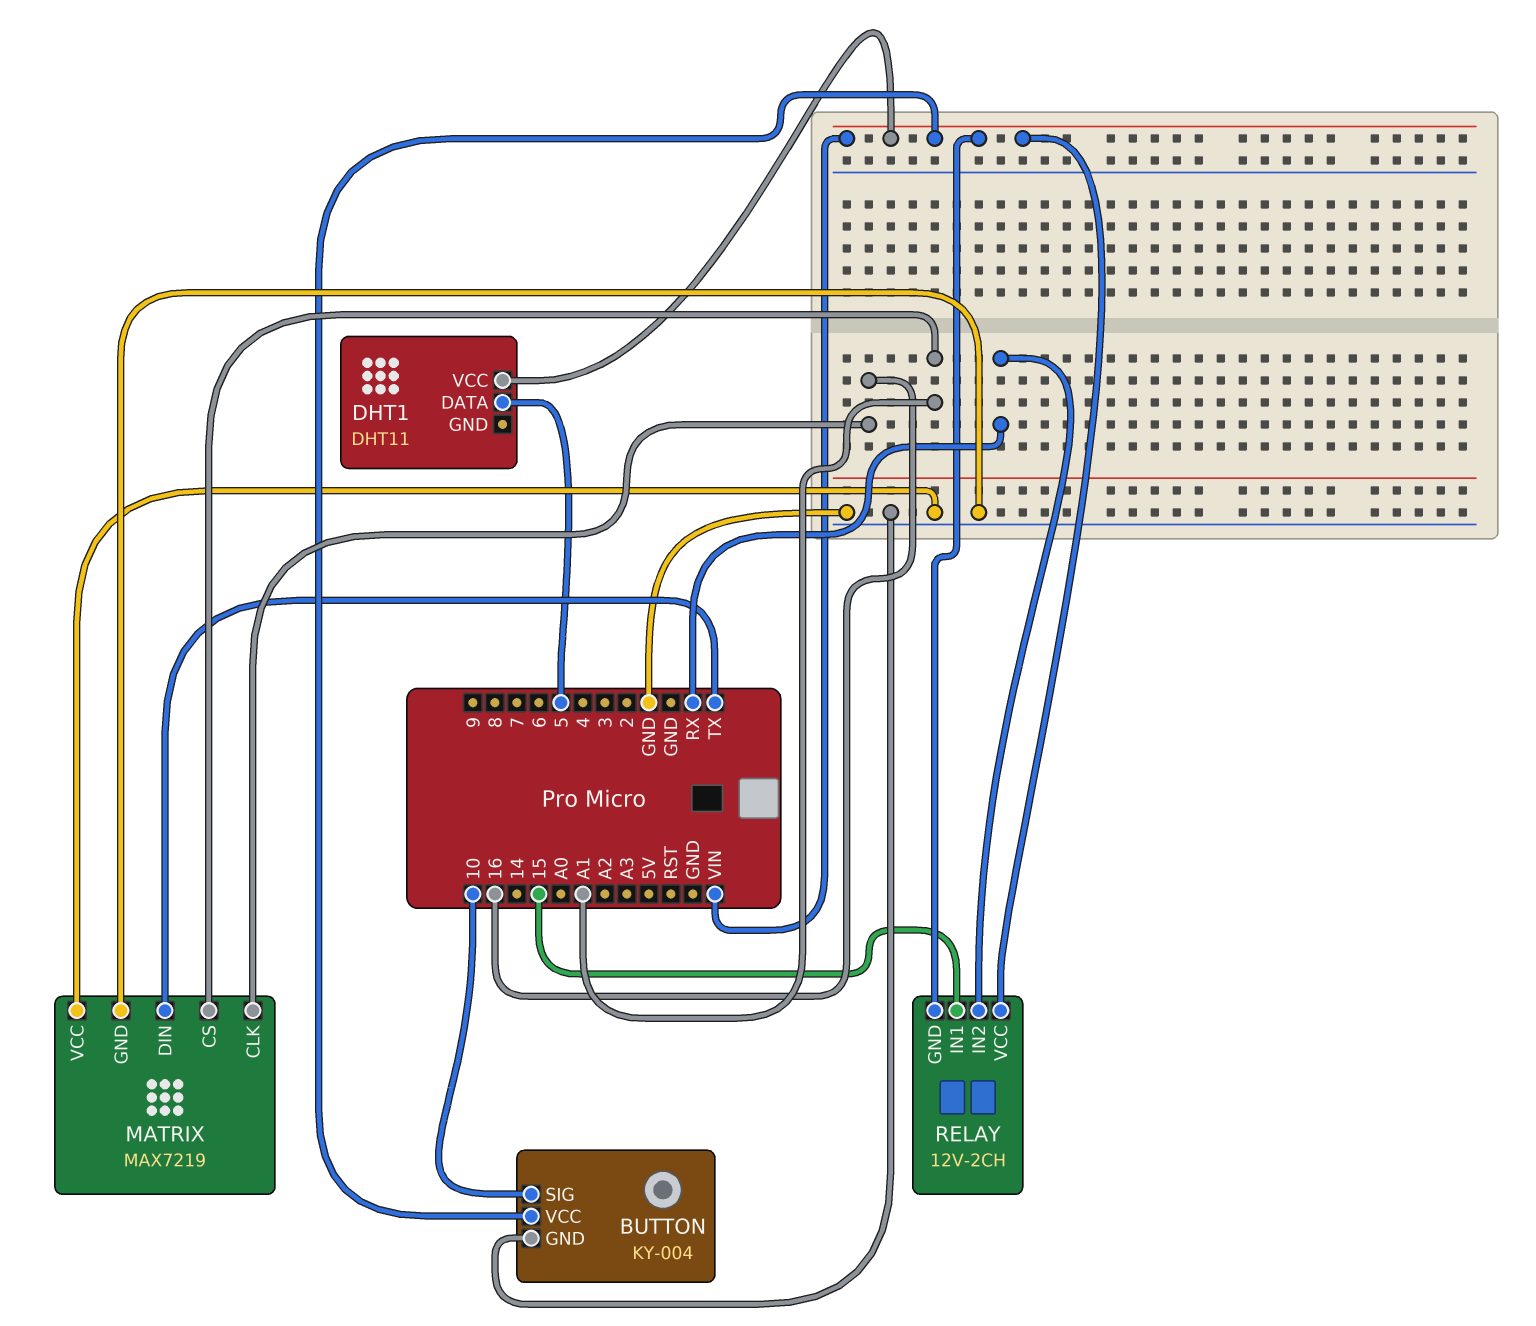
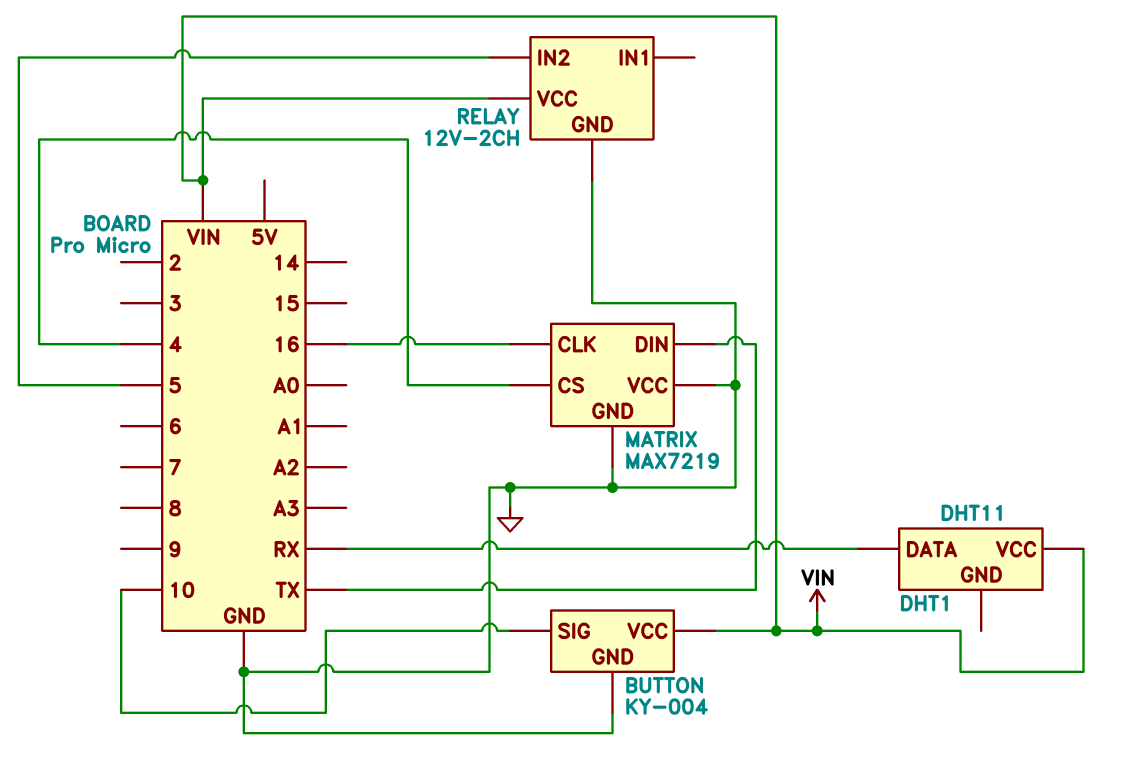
DHT1 pin DATA: 5 -> RX
MATRIX pin CS: A1 -> 4
RELAY pin GND: VIN -> GND
RELAY pin IN1: 15 -> none
RELAY pin IN2: RX -> 5

